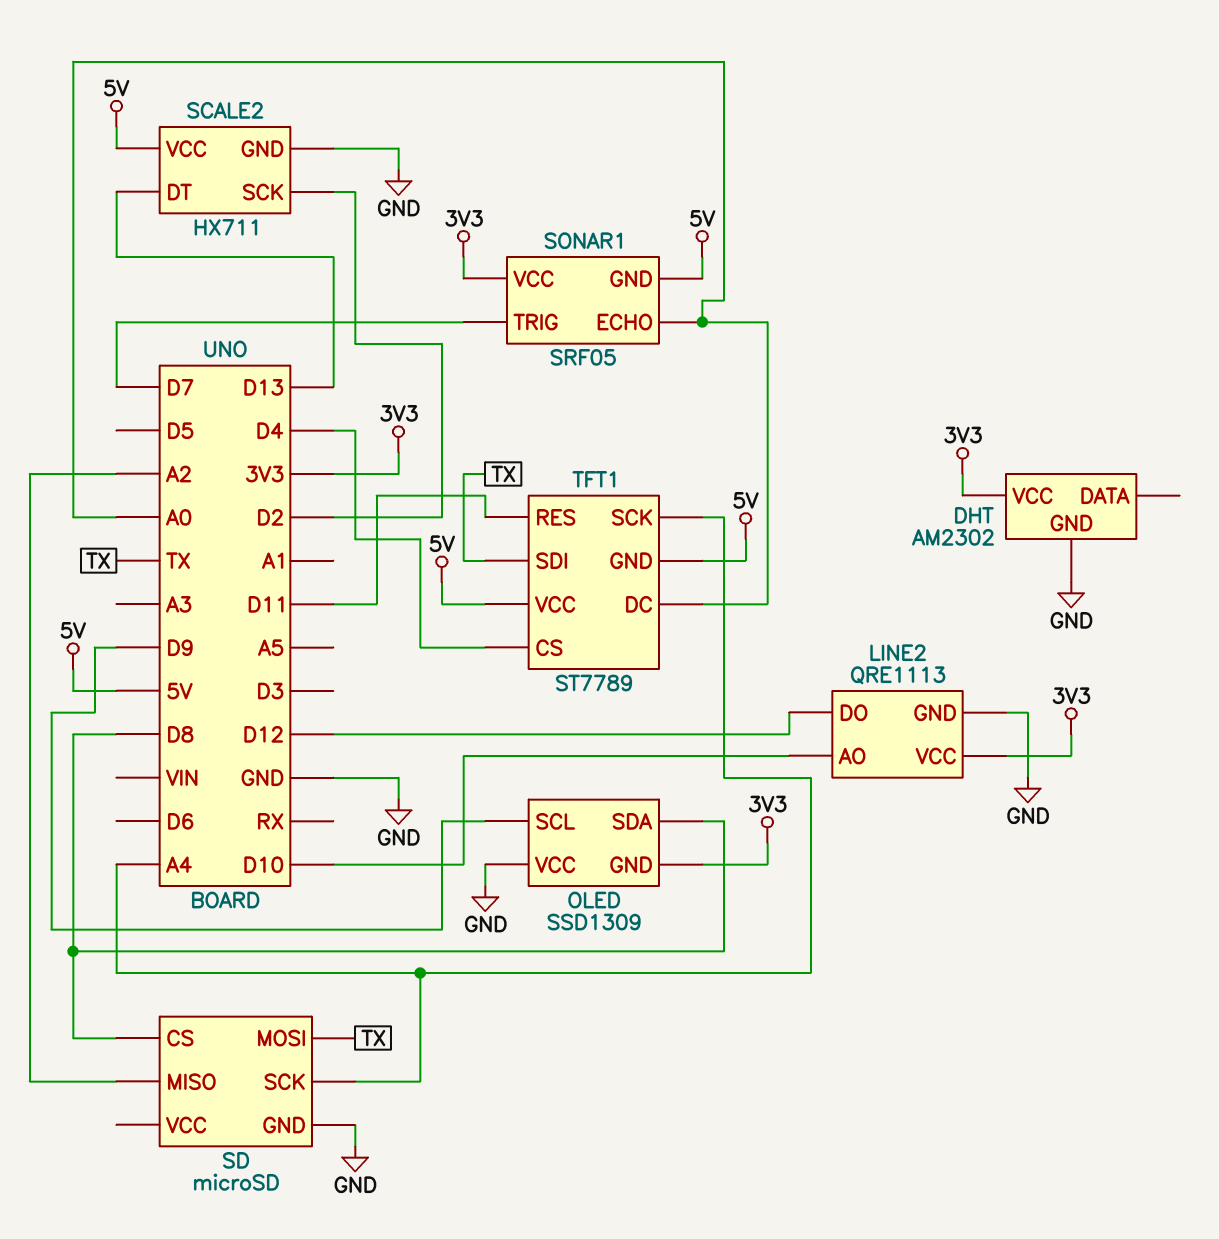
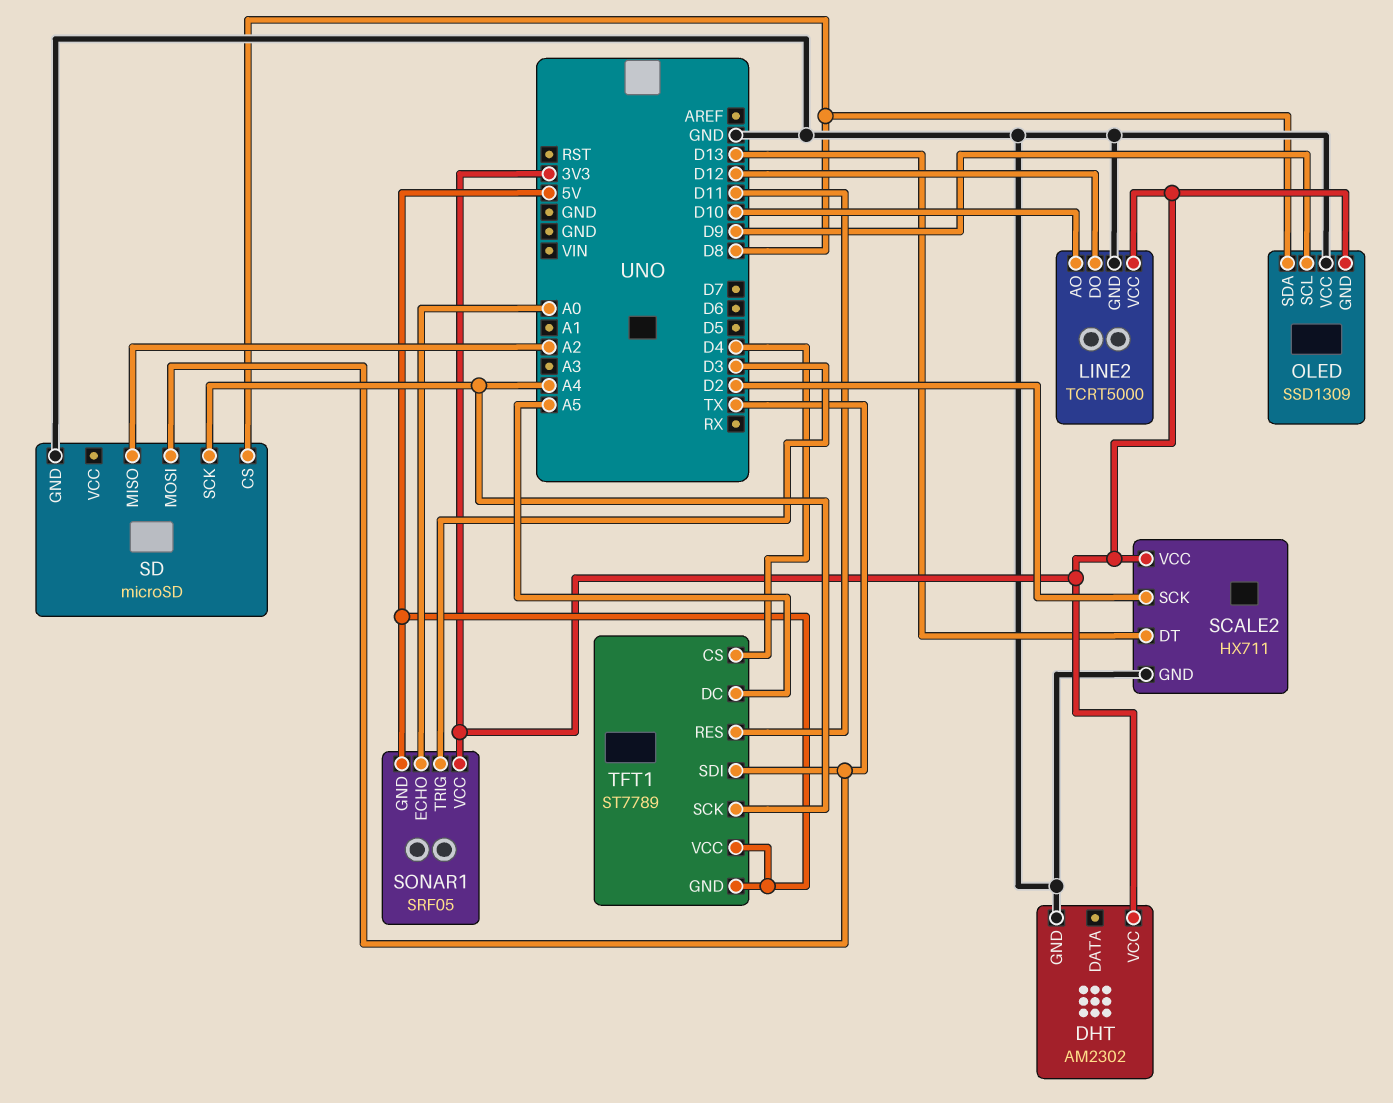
LINE2: QRE1113 -> TCRT5000
SCALE2 pin VCC: 5V -> 3V3
SONAR1 pin TRIG: D7 -> D3
TFT1 pin DC: A0 -> A5

